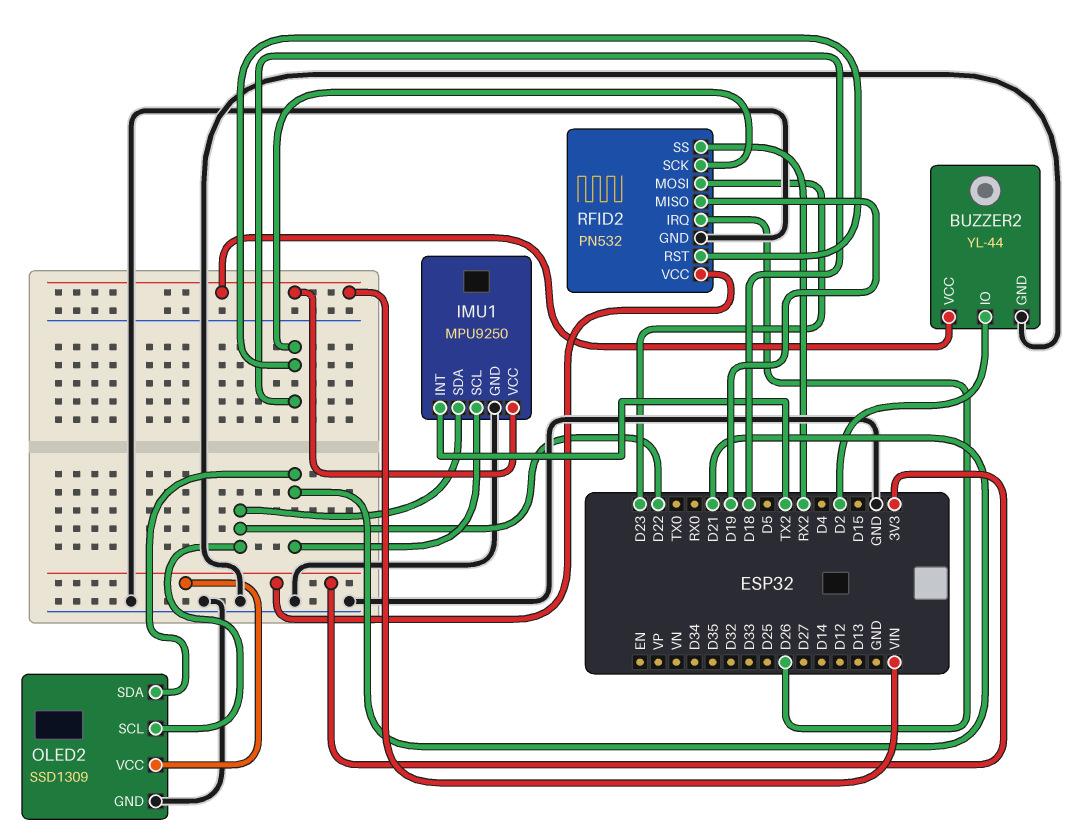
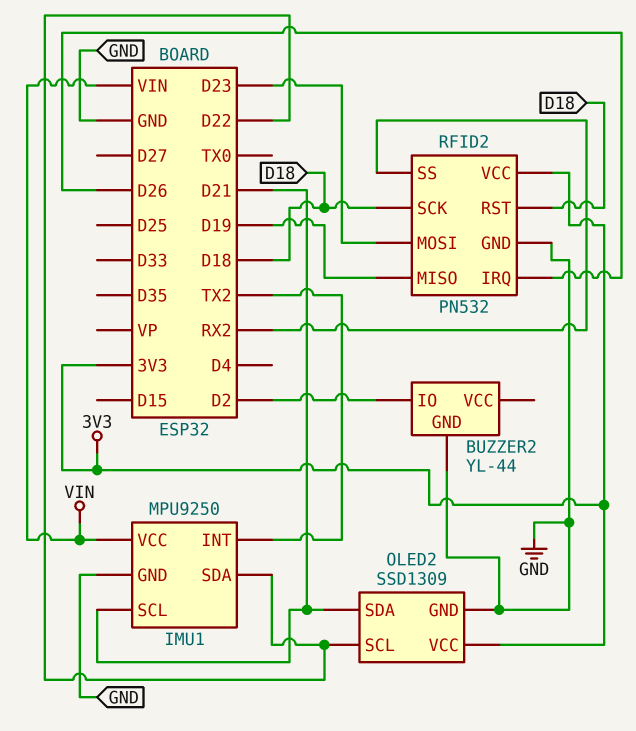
BUZZER2 pin VCC: VIN -> none

